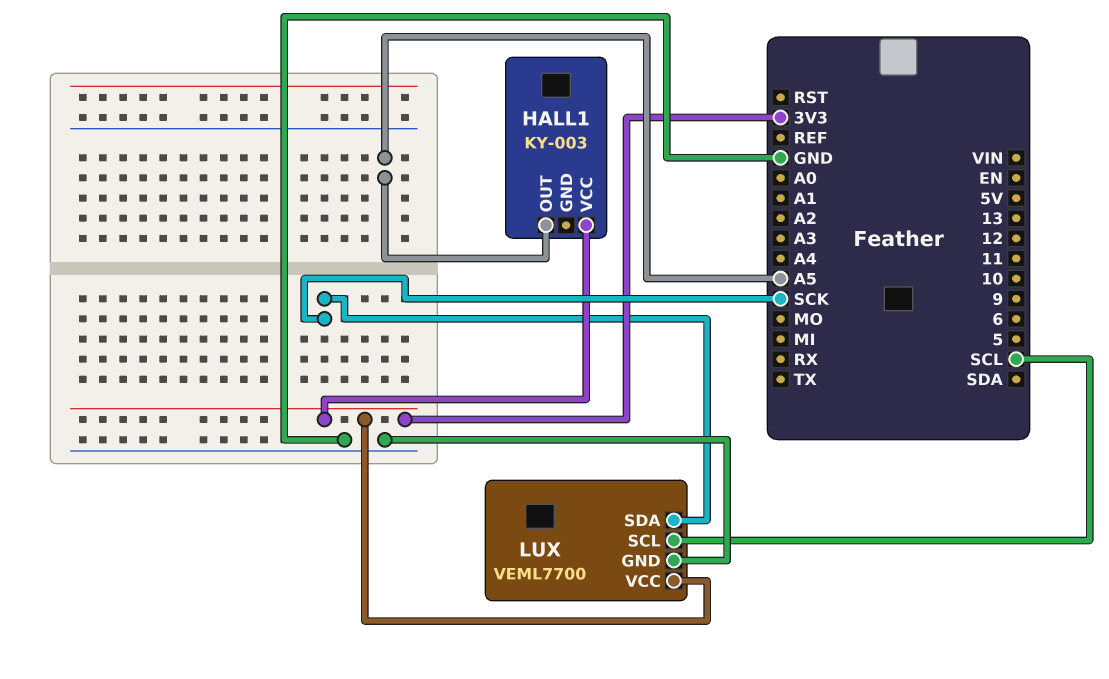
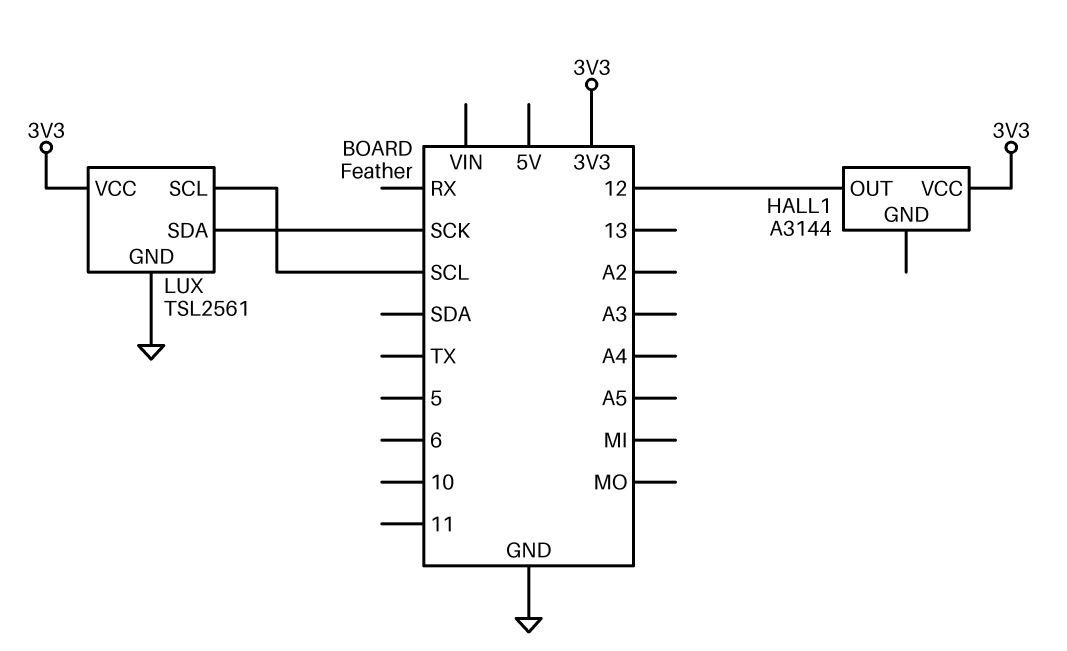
HALL1: KY-003 -> A3144
HALL1 pin OUT: A5 -> 12
LUX: VEML7700 -> TSL2561

